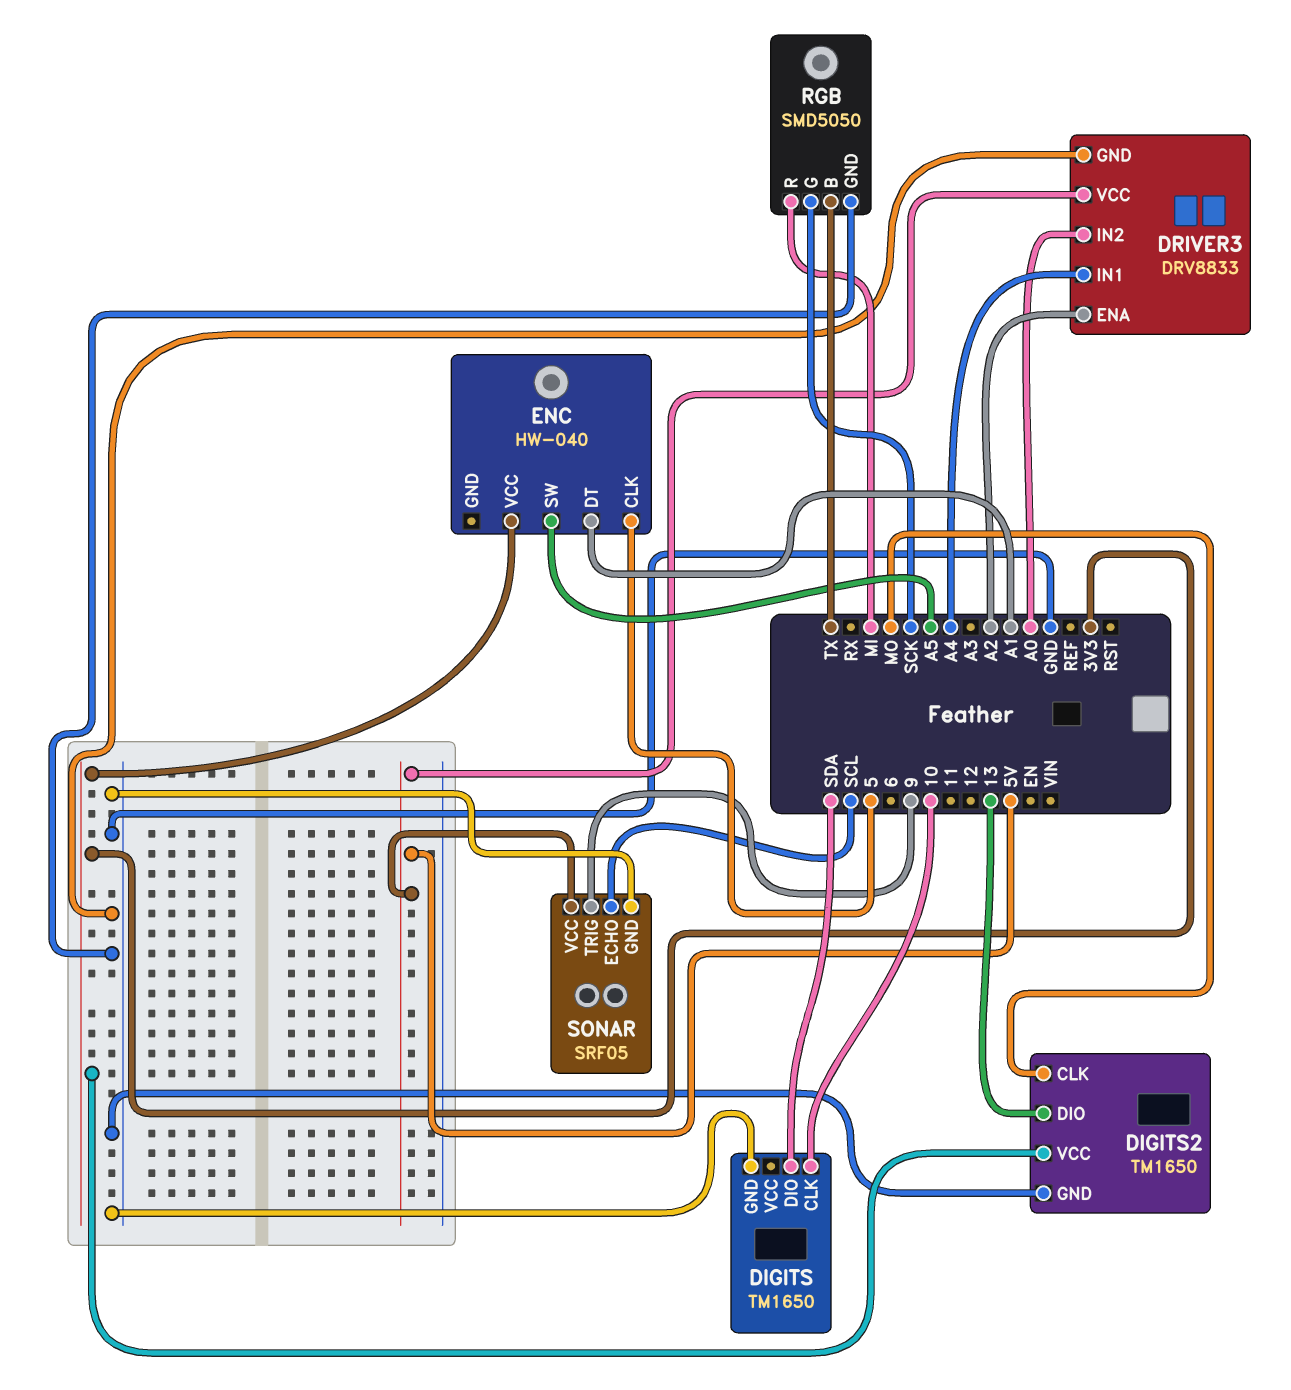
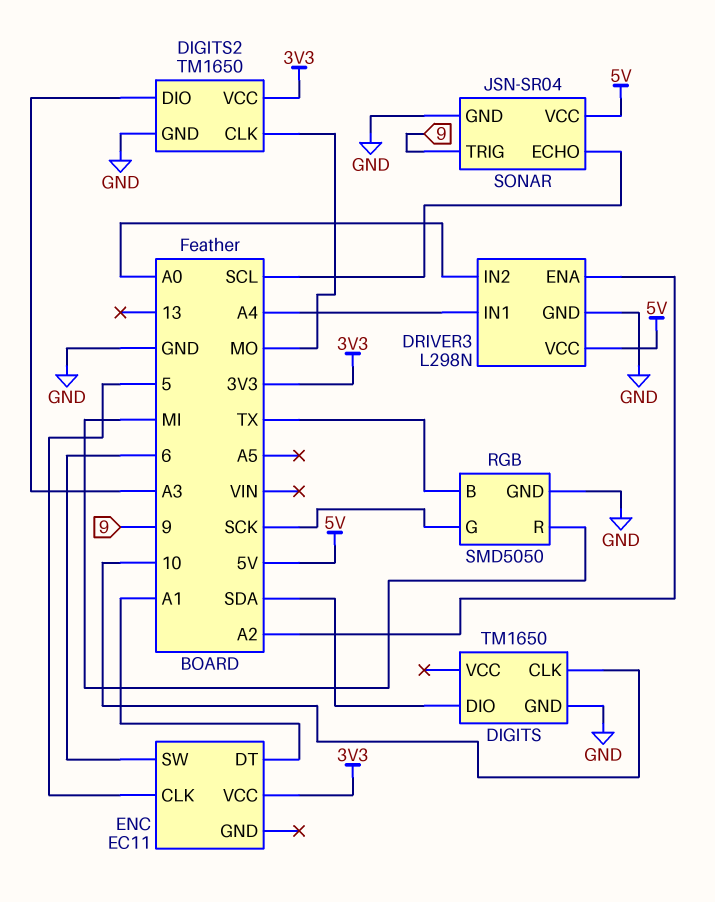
DIGITS2 pin DIO: 13 -> A3
DRIVER3: DRV8833 -> L298N
ENC: HW-040 -> EC11
ENC pin SW: A5 -> 6
SONAR: SRF05 -> JSN-SR04

